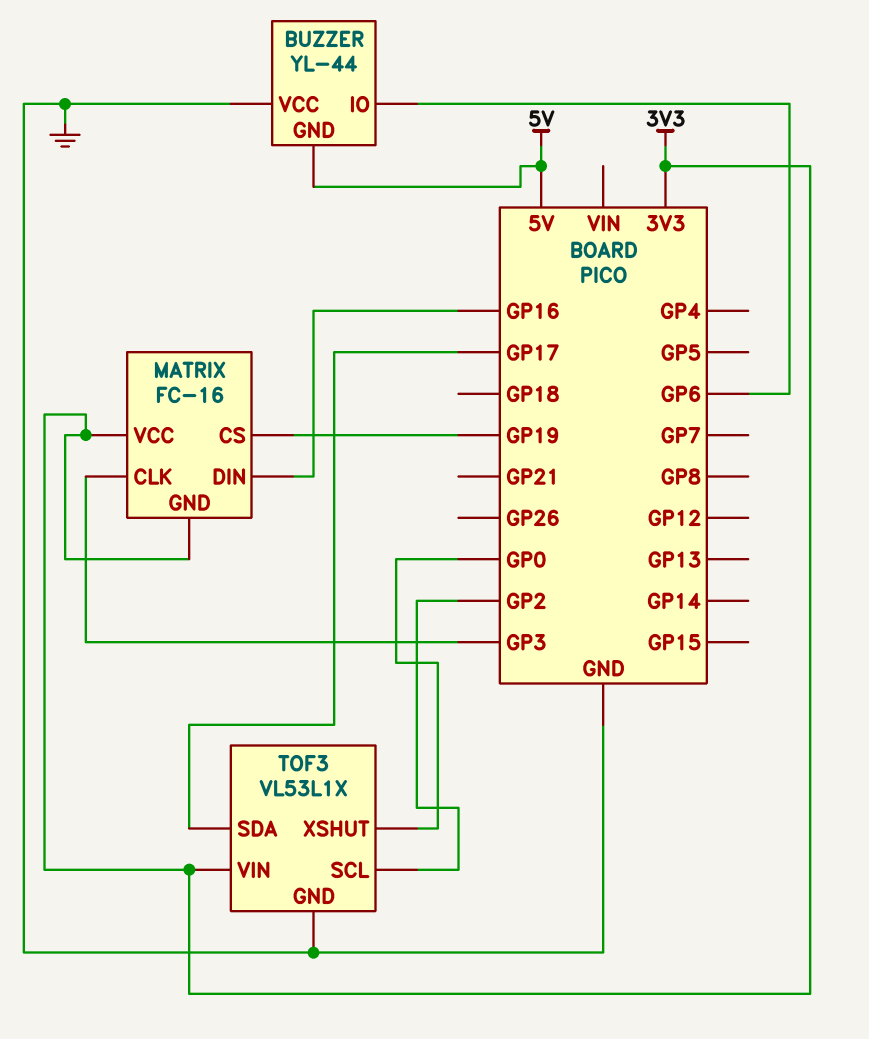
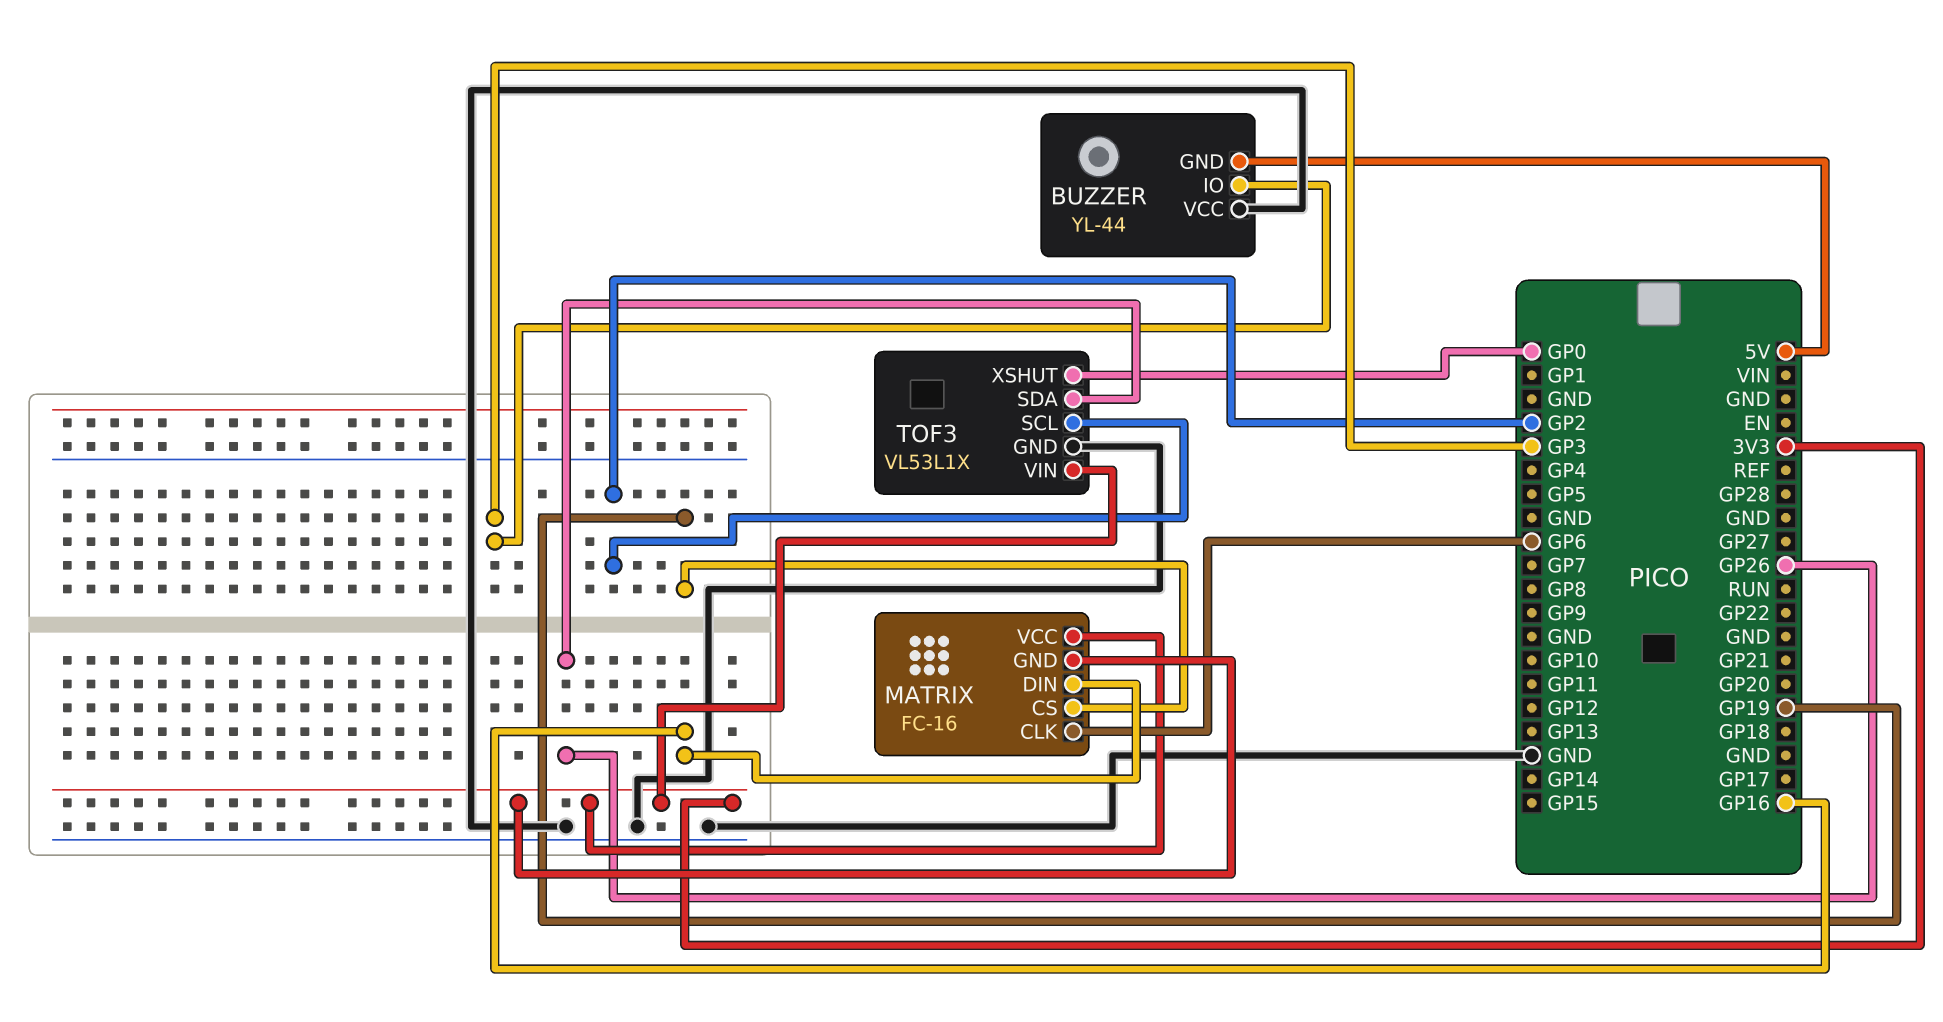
BUZZER pin IO: GP6 -> GP3
MATRIX pin CLK: GP3 -> GP6
TOF3 pin SDA: GP17 -> GP26

